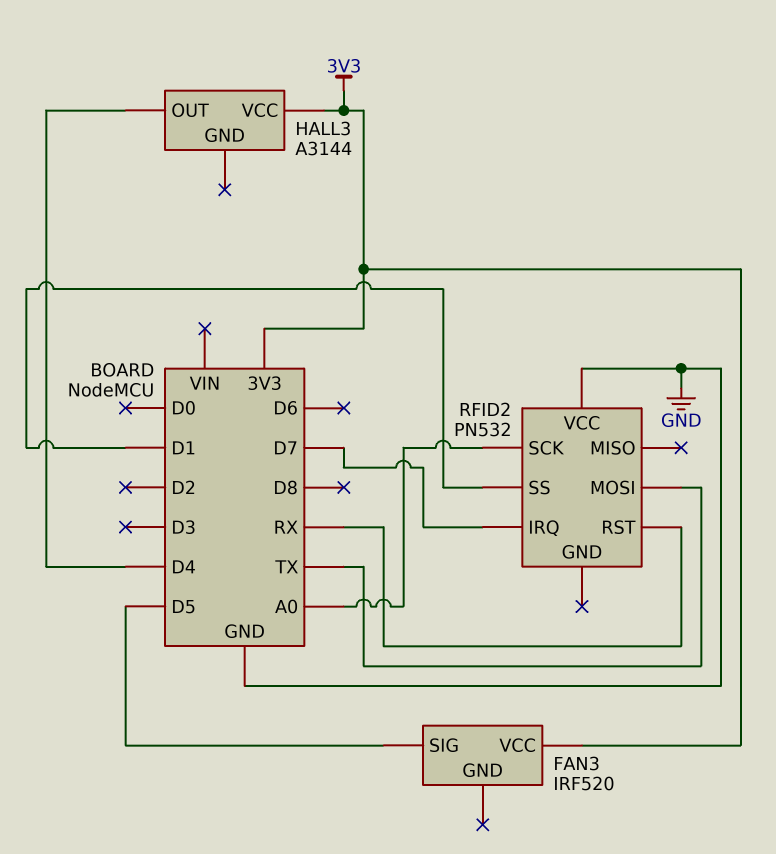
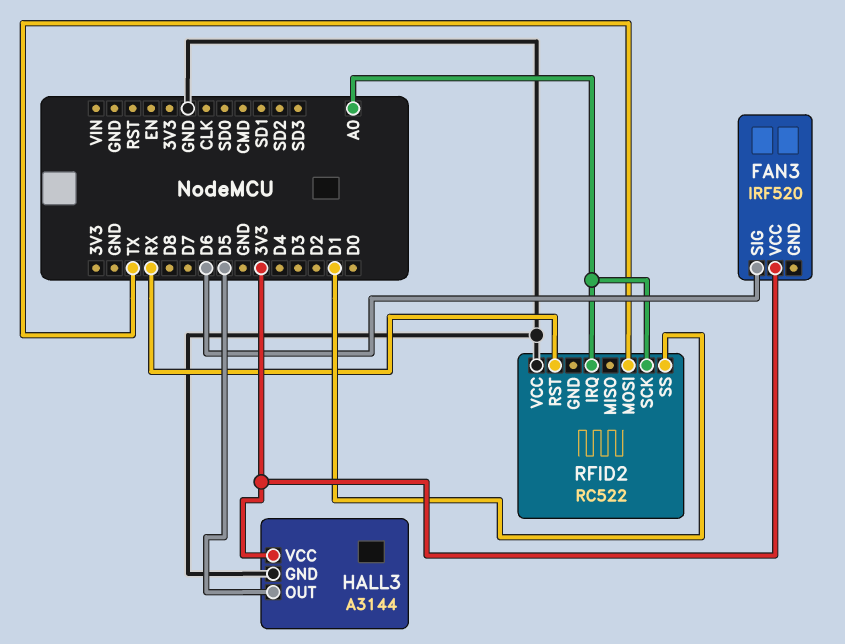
FAN3 pin SIG: D5 -> D6
HALL3 pin GND: none -> GND
HALL3 pin OUT: D4 -> D5
RFID2: PN532 -> RC522
RFID2 pin IRQ: D7 -> A0

